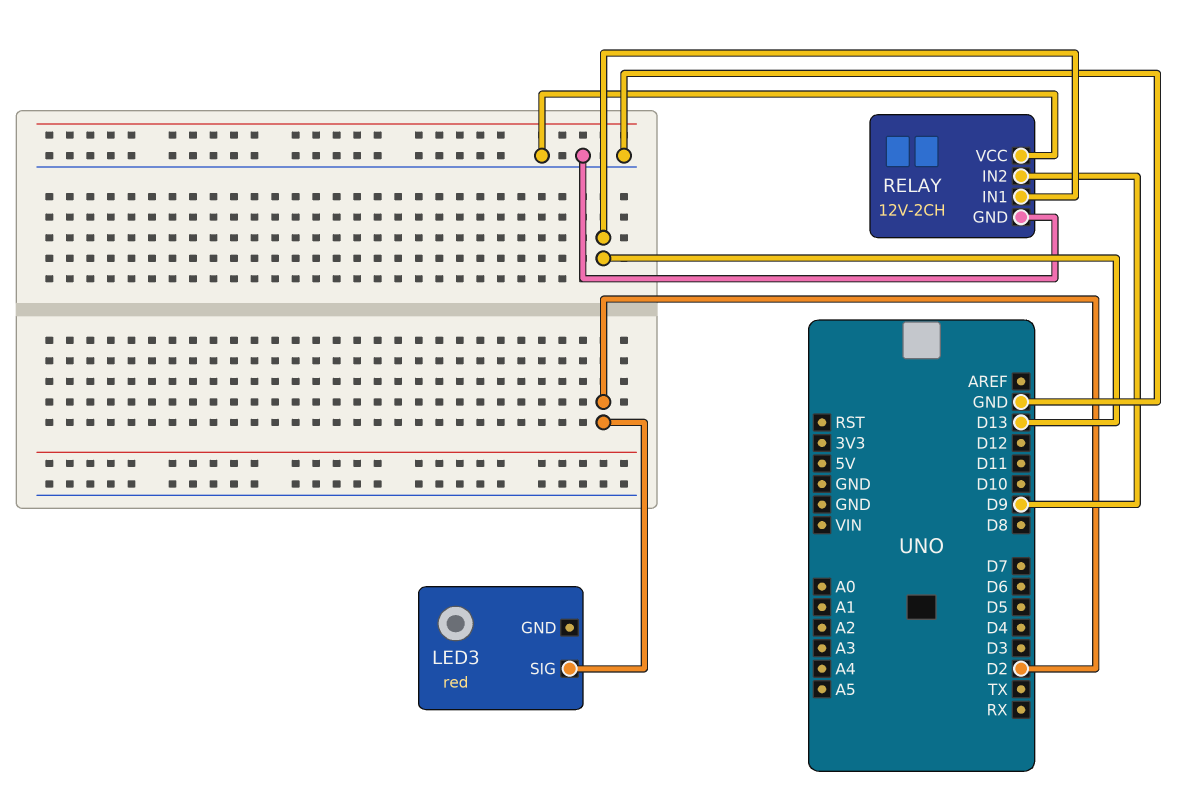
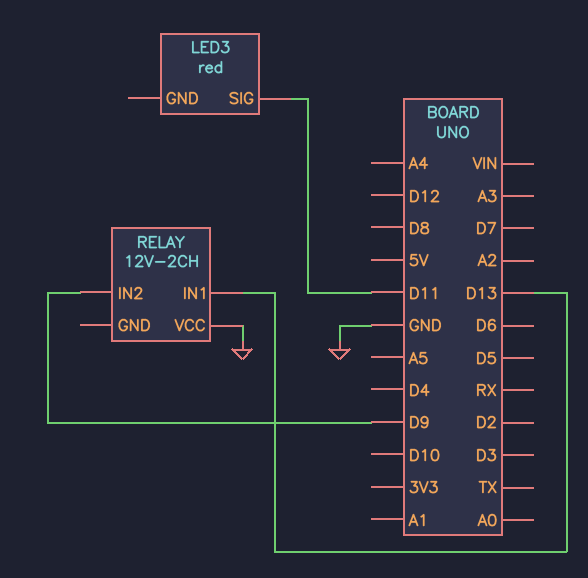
LED3 pin SIG: D2 -> D11
RELAY pin GND: GND -> none

